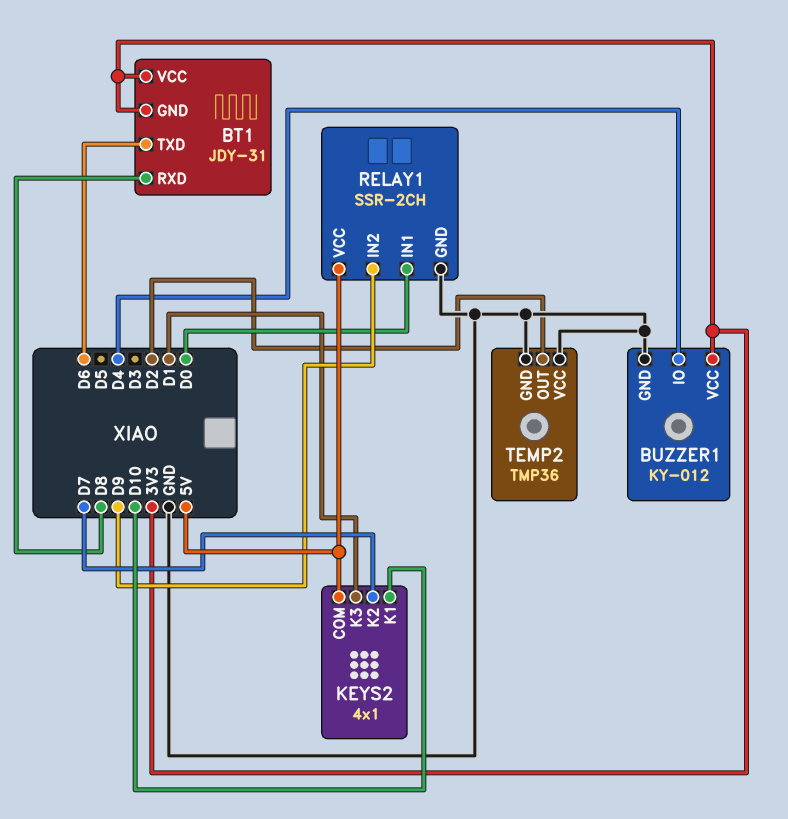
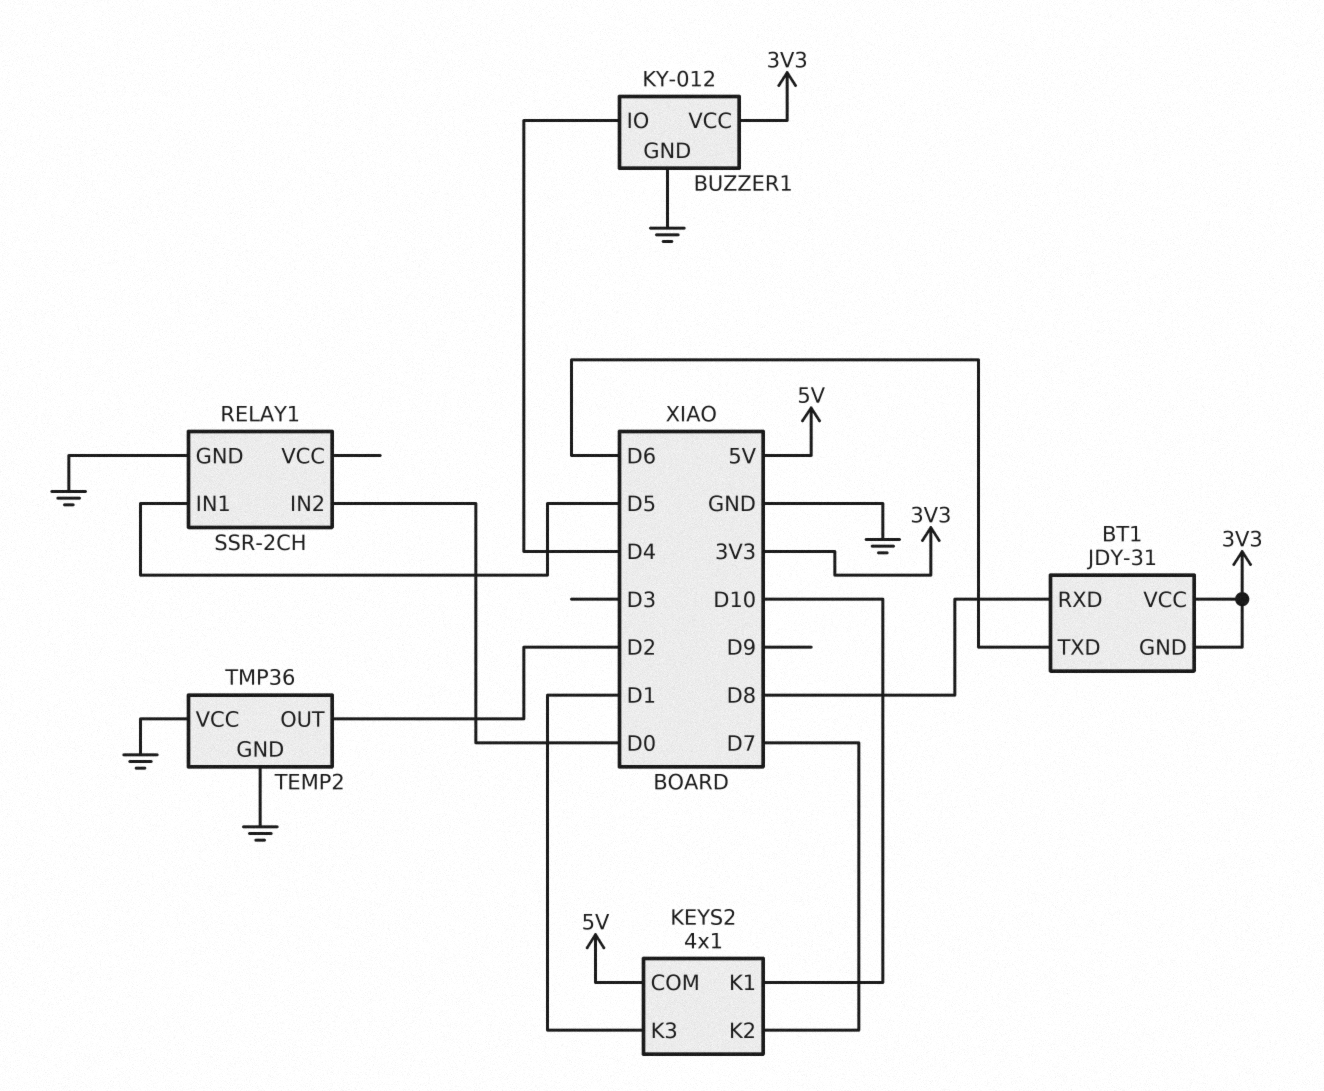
RELAY1 pin IN1: D0 -> D5
RELAY1 pin IN2: D9 -> D0
RELAY1 pin VCC: 5V -> none

